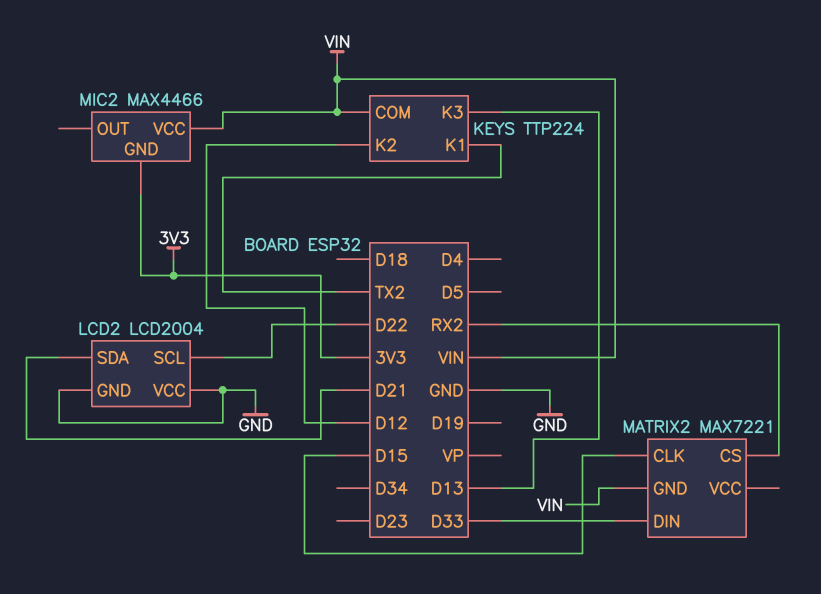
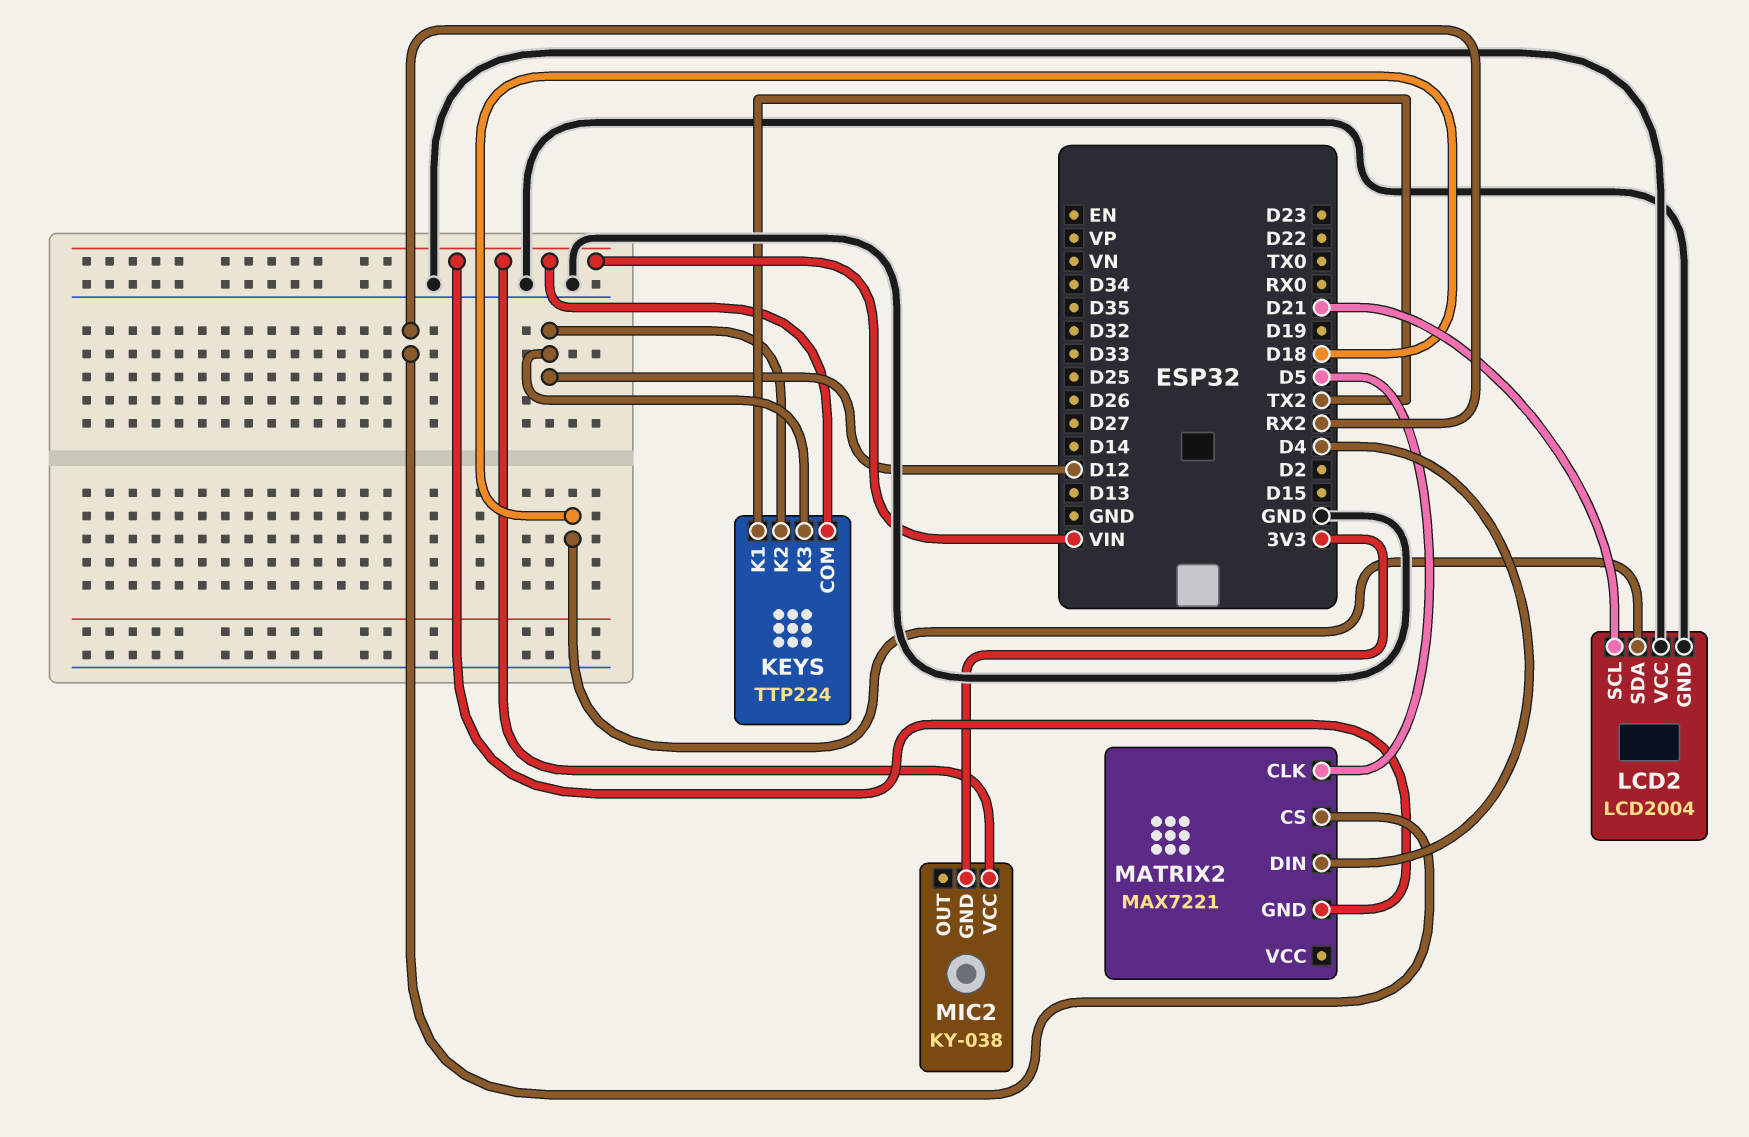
KEYS pin K3: D13 -> D12
LCD2 pin SCL: D22 -> D21
LCD2 pin SDA: D21 -> D18
MATRIX2 pin CLK: D15 -> D5
MATRIX2 pin DIN: D33 -> D4
MIC2: MAX4466 -> KY-038

